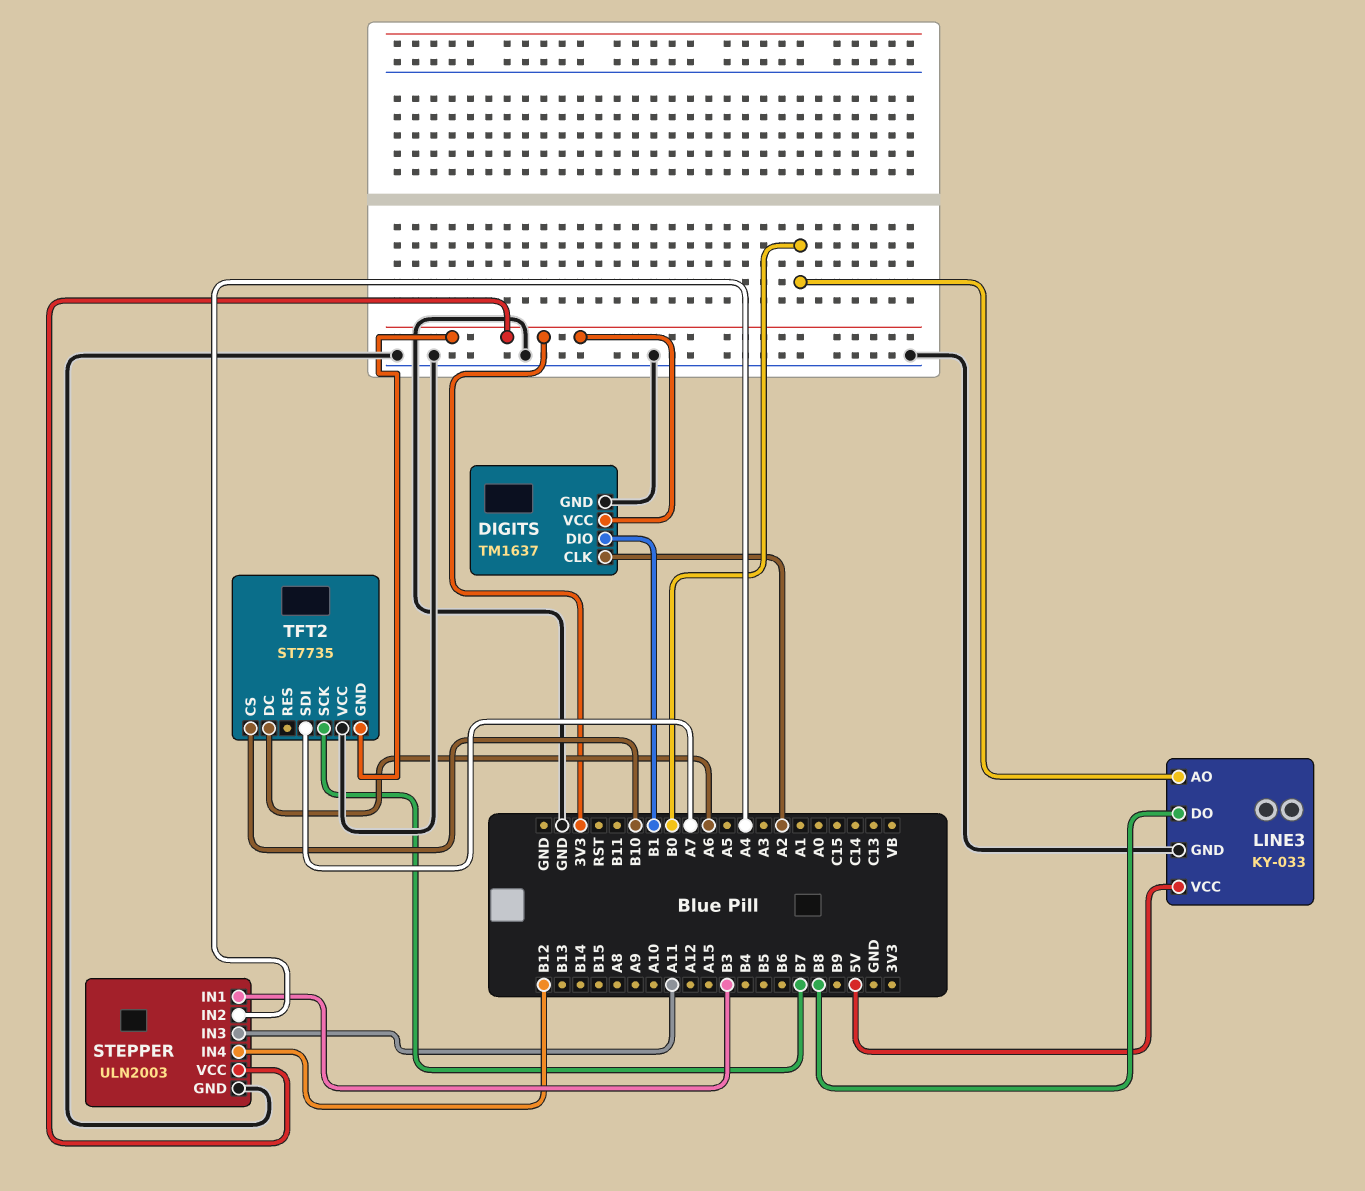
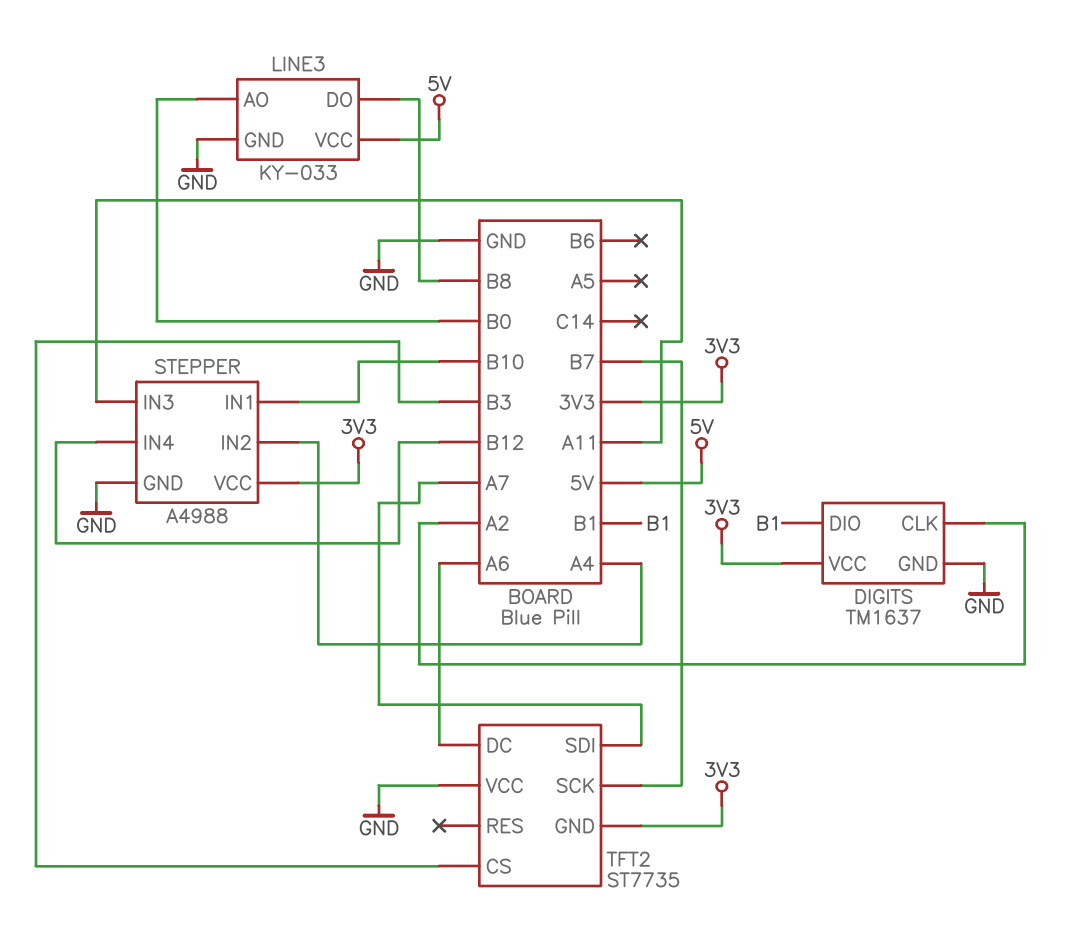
STEPPER: ULN2003 -> A4988
STEPPER pin IN1: B3 -> B10
TFT2 pin CS: B10 -> B3

